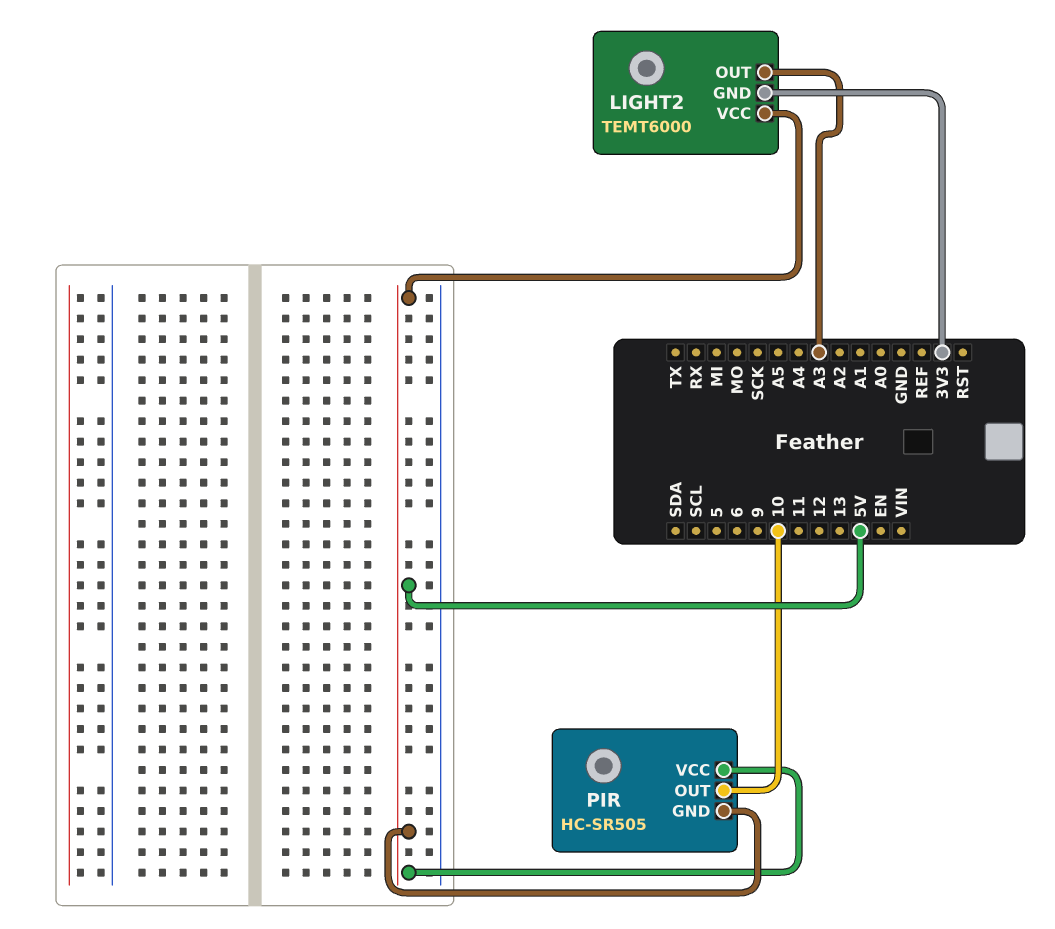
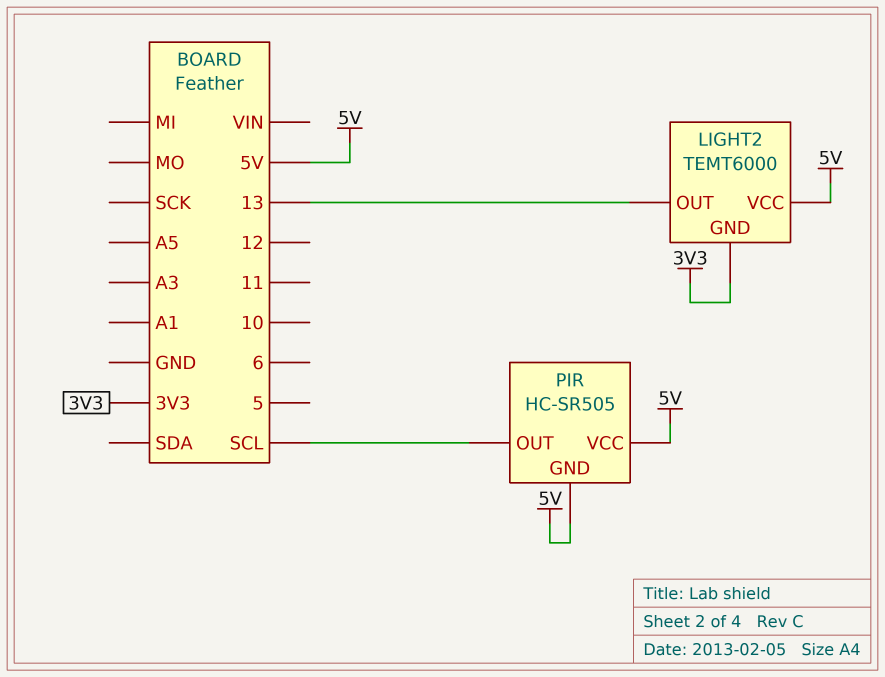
LIGHT2 pin OUT: A3 -> 13
PIR pin OUT: 10 -> SCL

